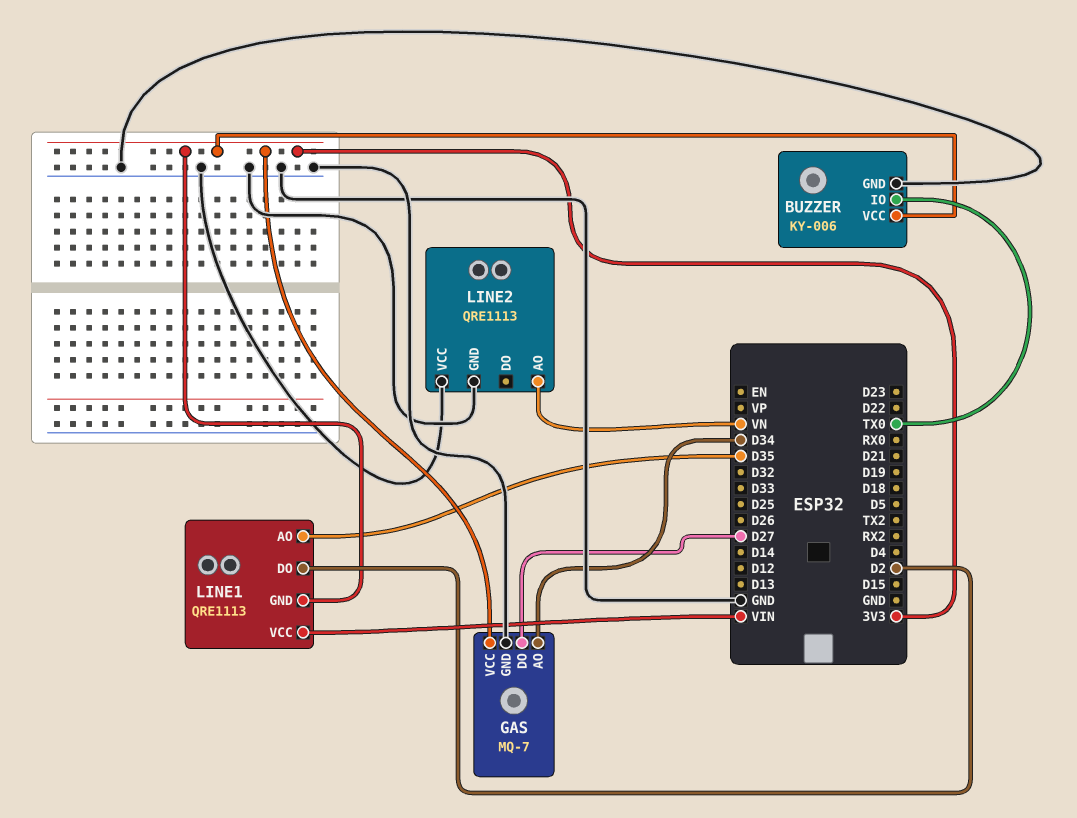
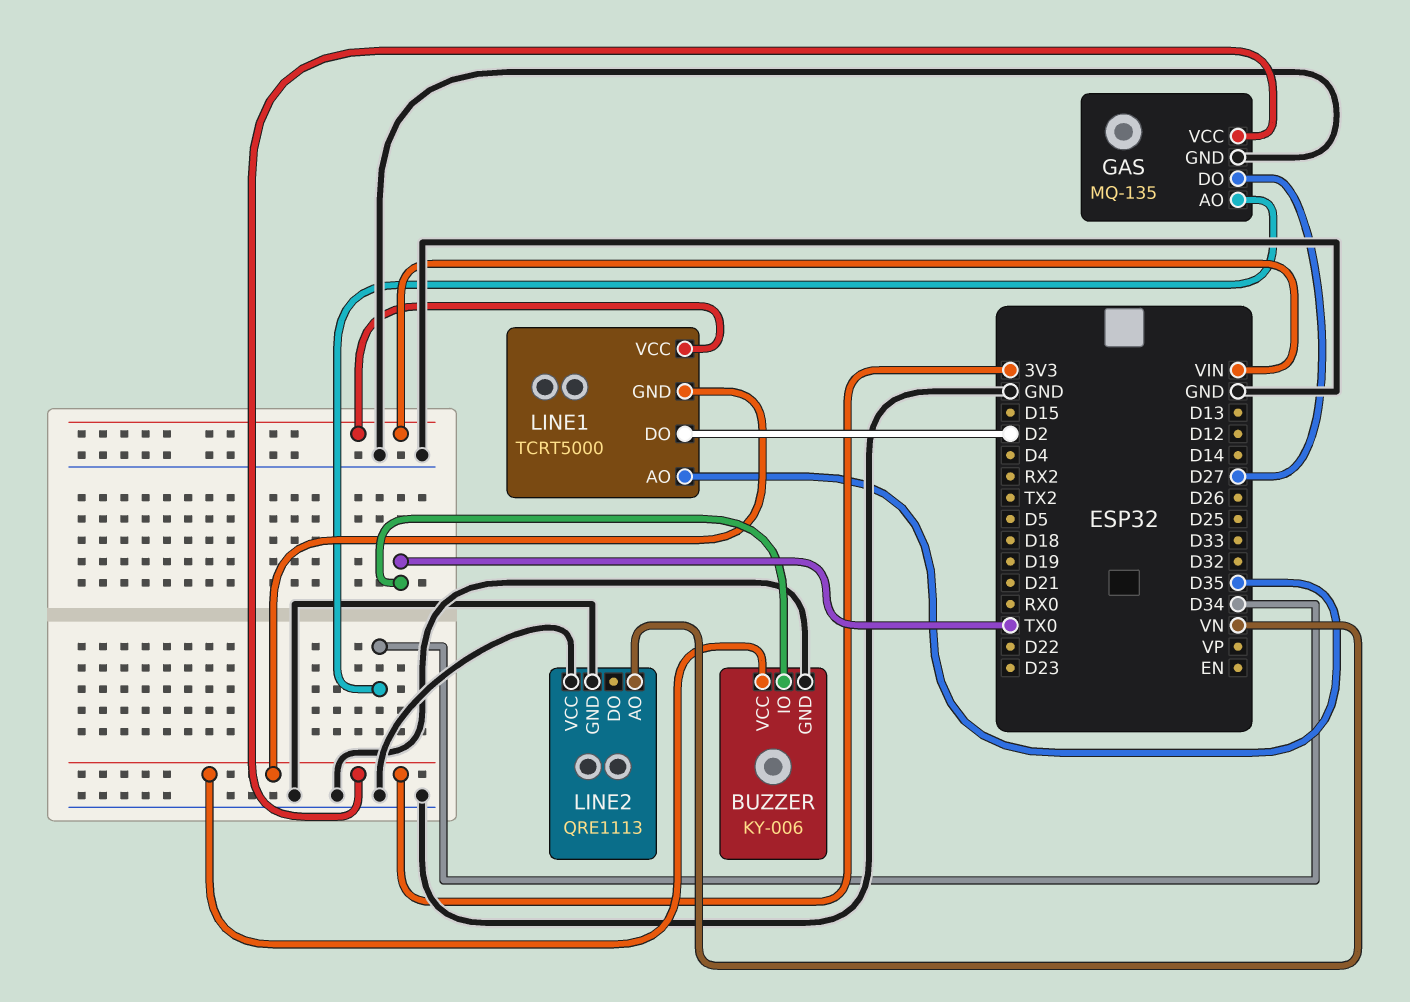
GAS: MQ-7 -> MQ-135
LINE1: QRE1113 -> TCRT5000

